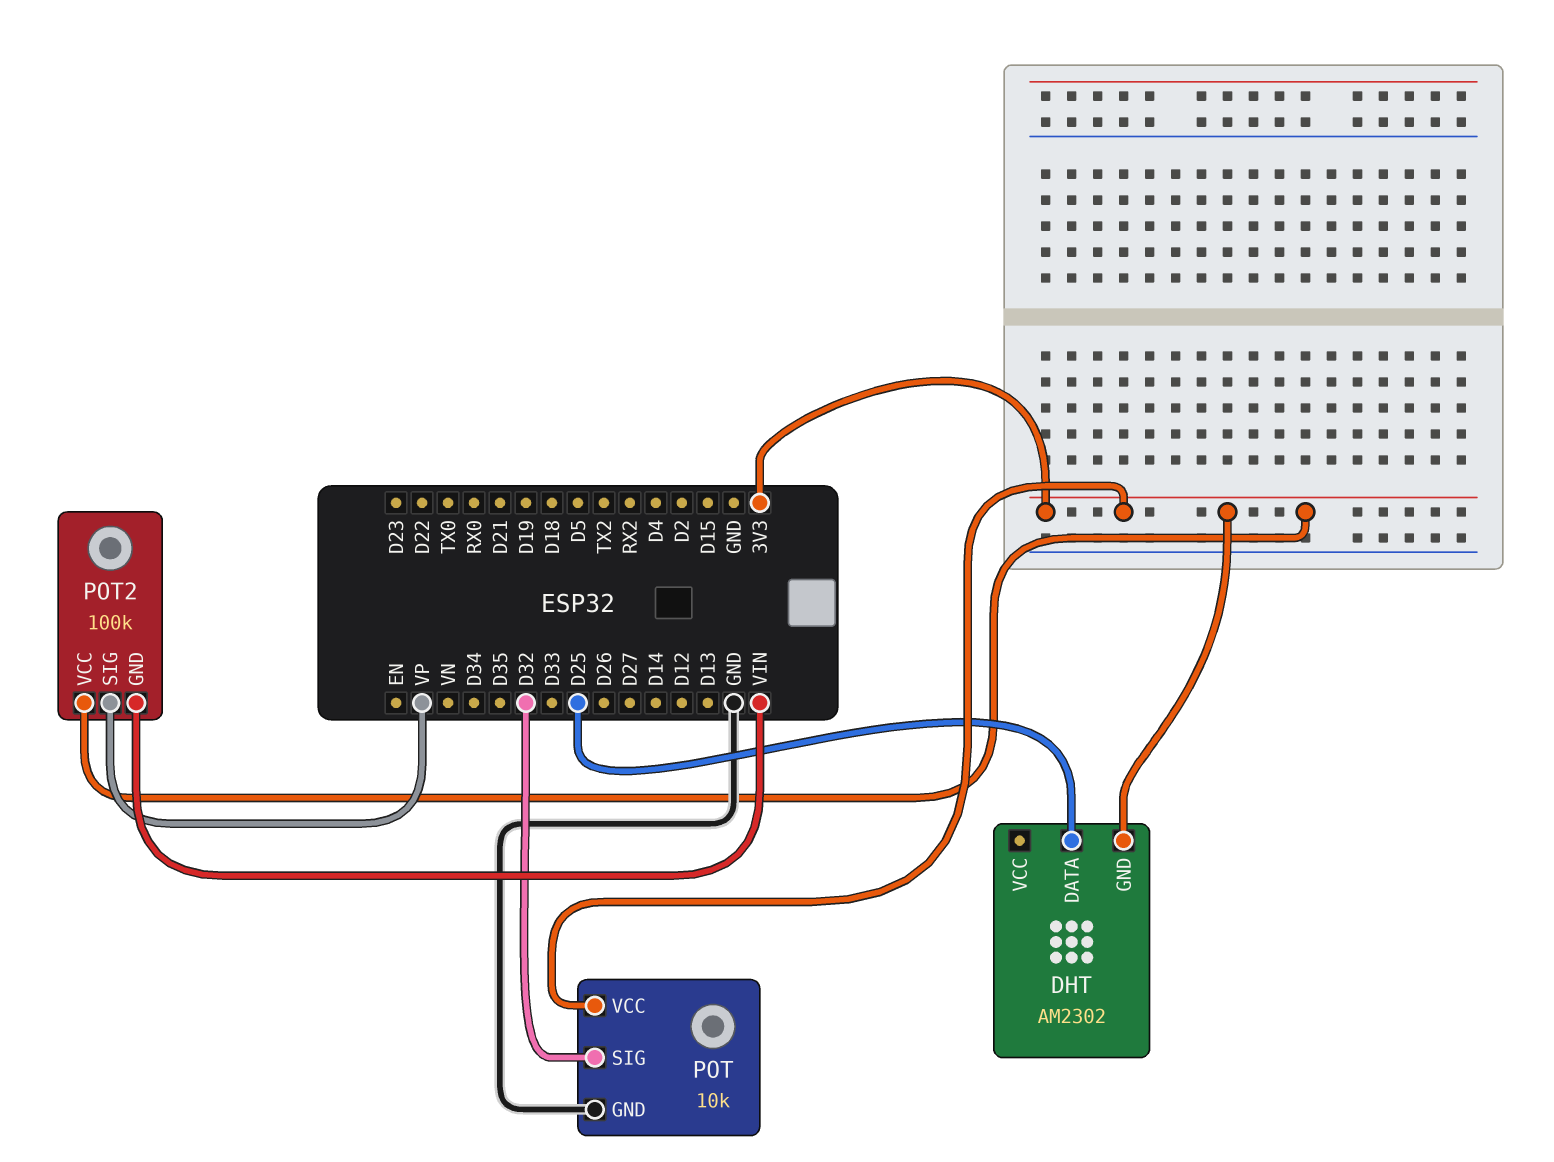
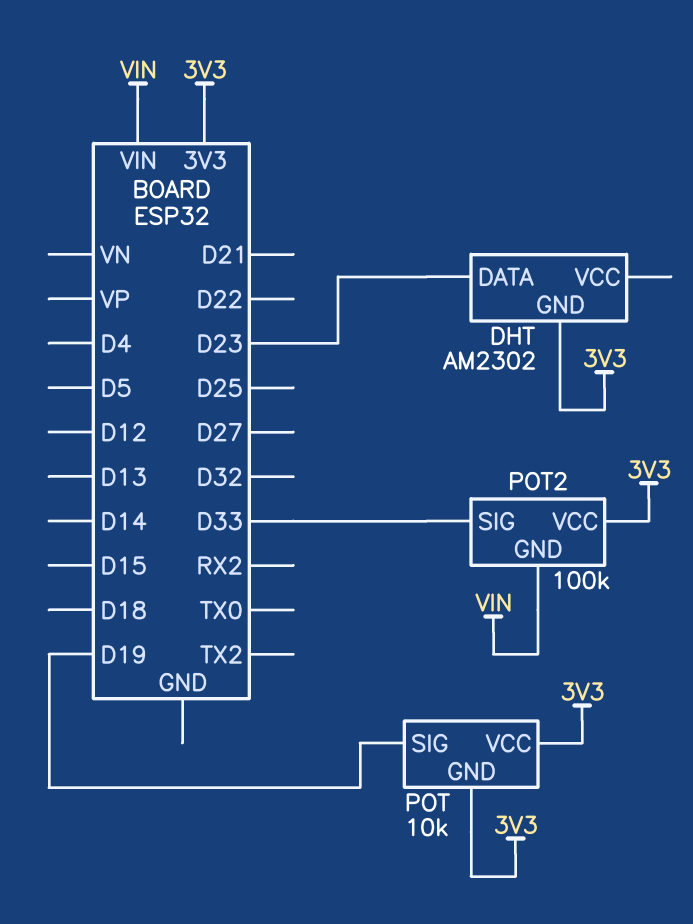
DHT pin DATA: D25 -> D23
POT pin GND: GND -> 3V3
POT pin SIG: D32 -> D19
POT2 pin SIG: VP -> D33

